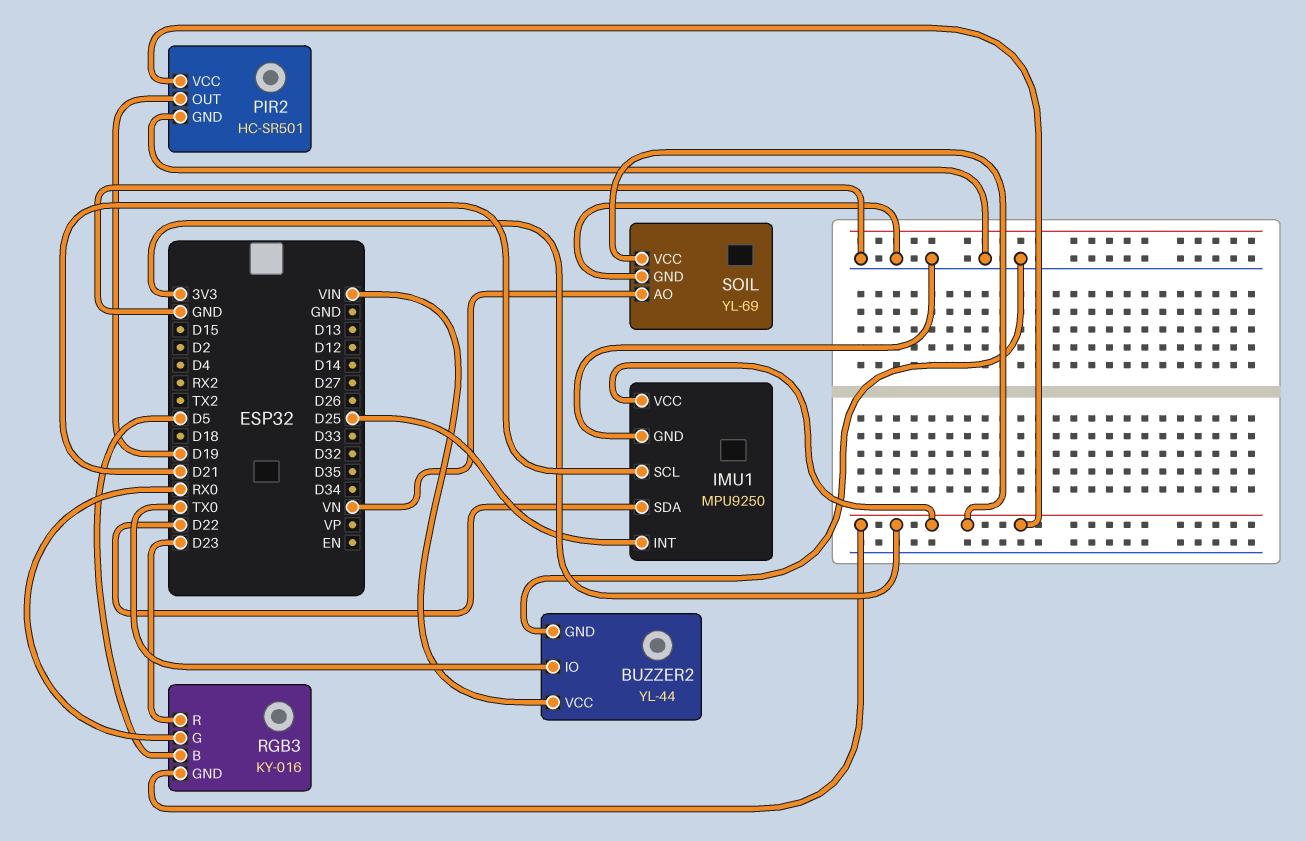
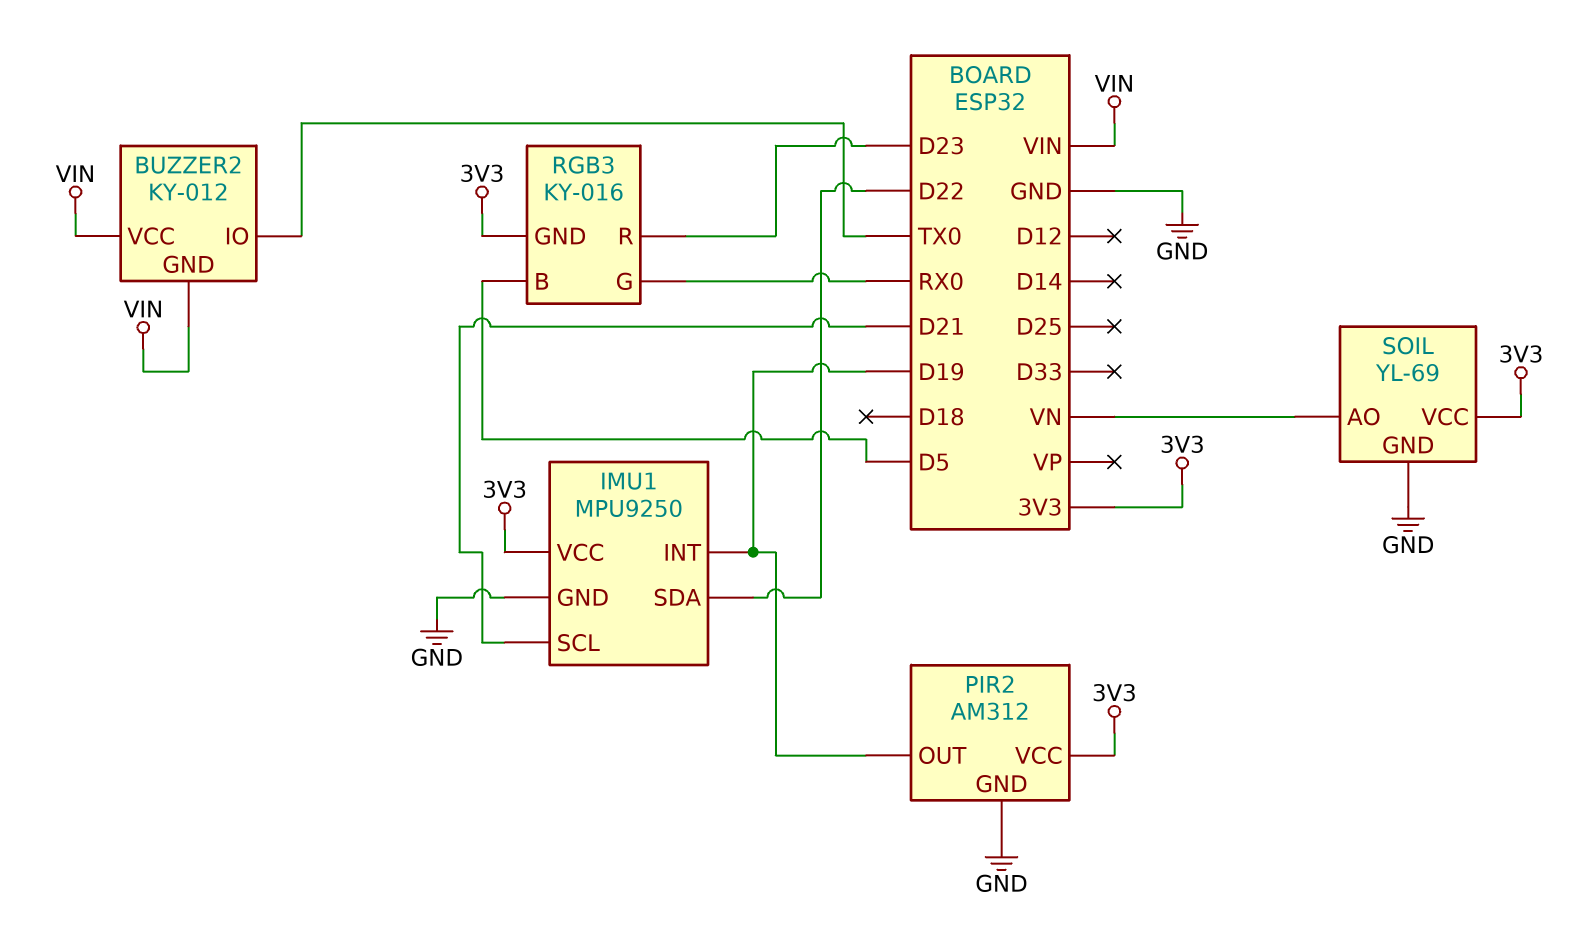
BUZZER2: YL-44 -> KY-012
BUZZER2 pin GND: GND -> VIN
IMU1 pin INT: D25 -> D19
PIR2: HC-SR501 -> AM312

